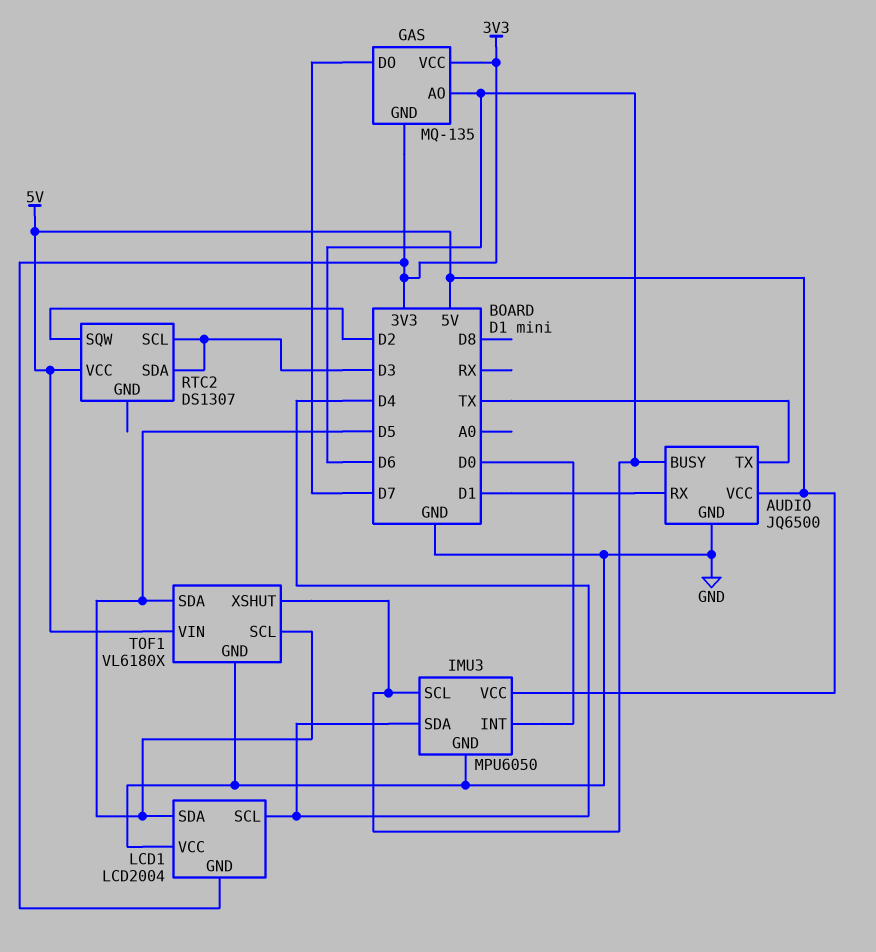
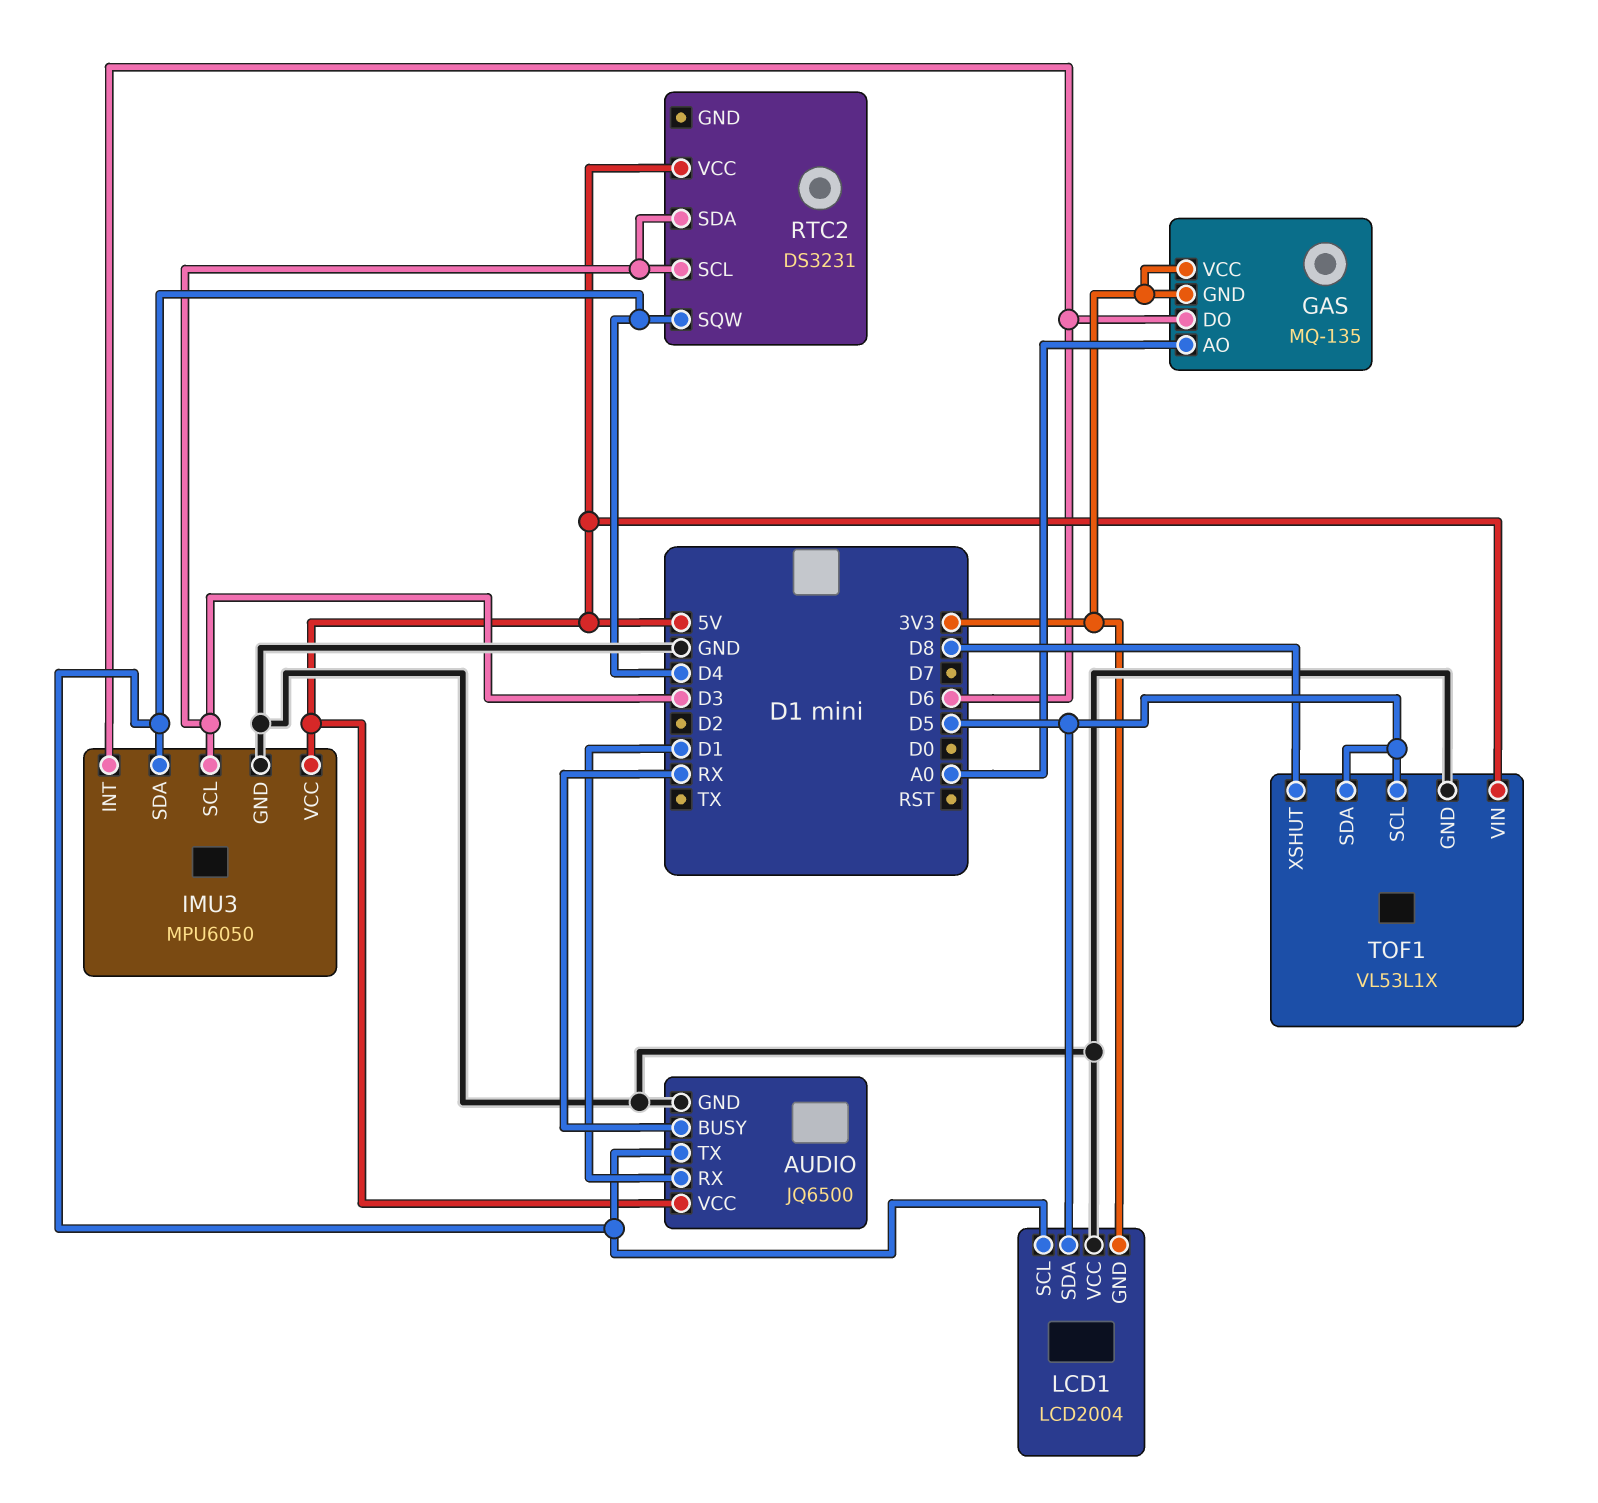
AUDIO pin BUSY: D6 -> RX
AUDIO pin TX: TX -> D4
GAS pin AO: D6 -> A0
GAS pin DO: D7 -> D6
IMU3 pin INT: D0 -> D6
IMU3 pin SCL: D6 -> D3
RTC2: DS1307 -> DS3231
RTC2 pin SQW: D2 -> D4
TOF1: VL6180X -> VL53L1X
TOF1 pin XSHUT: D6 -> D8

